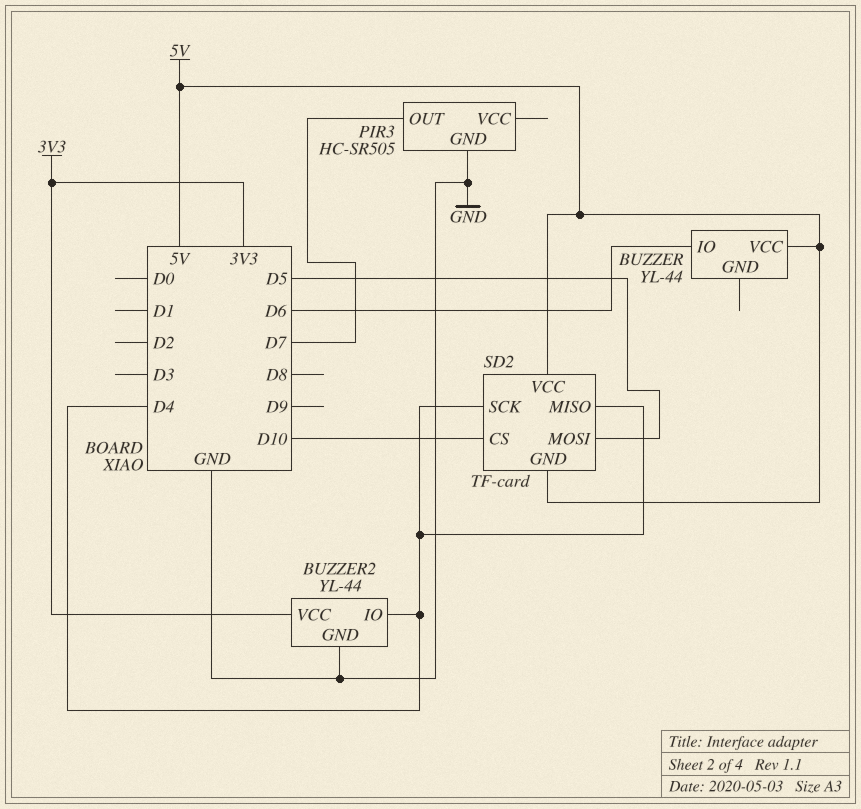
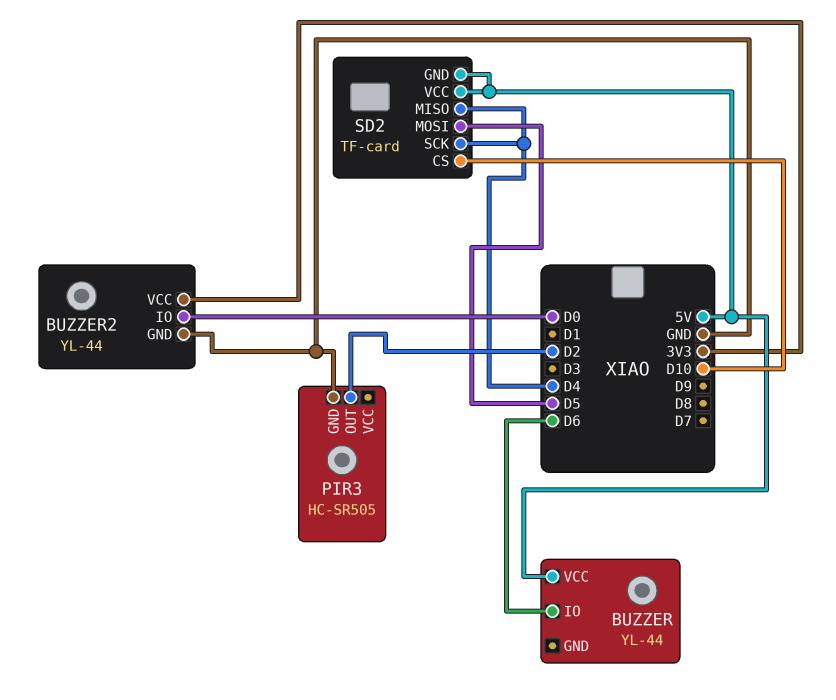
BUZZER2 pin IO: D4 -> D0
PIR3 pin OUT: D7 -> D2

